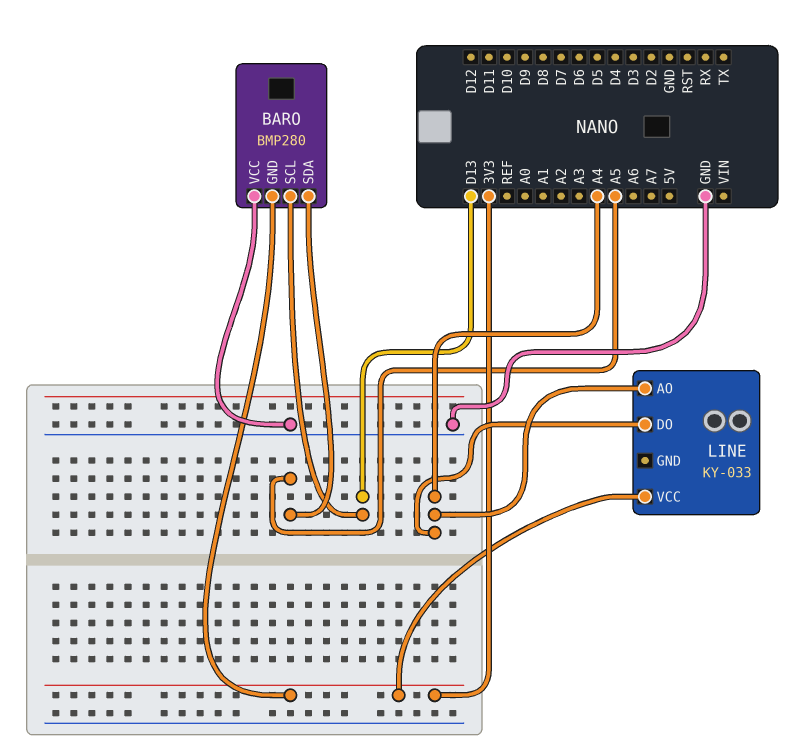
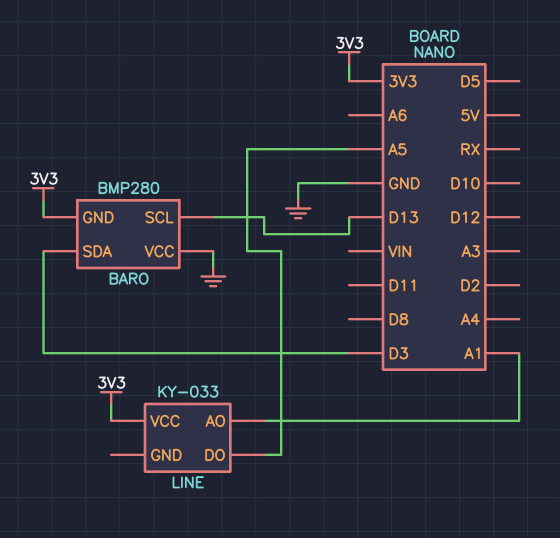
BARO pin SDA: A5 -> D3
LINE pin AO: A4 -> A1
LINE pin DO: A4 -> A5

